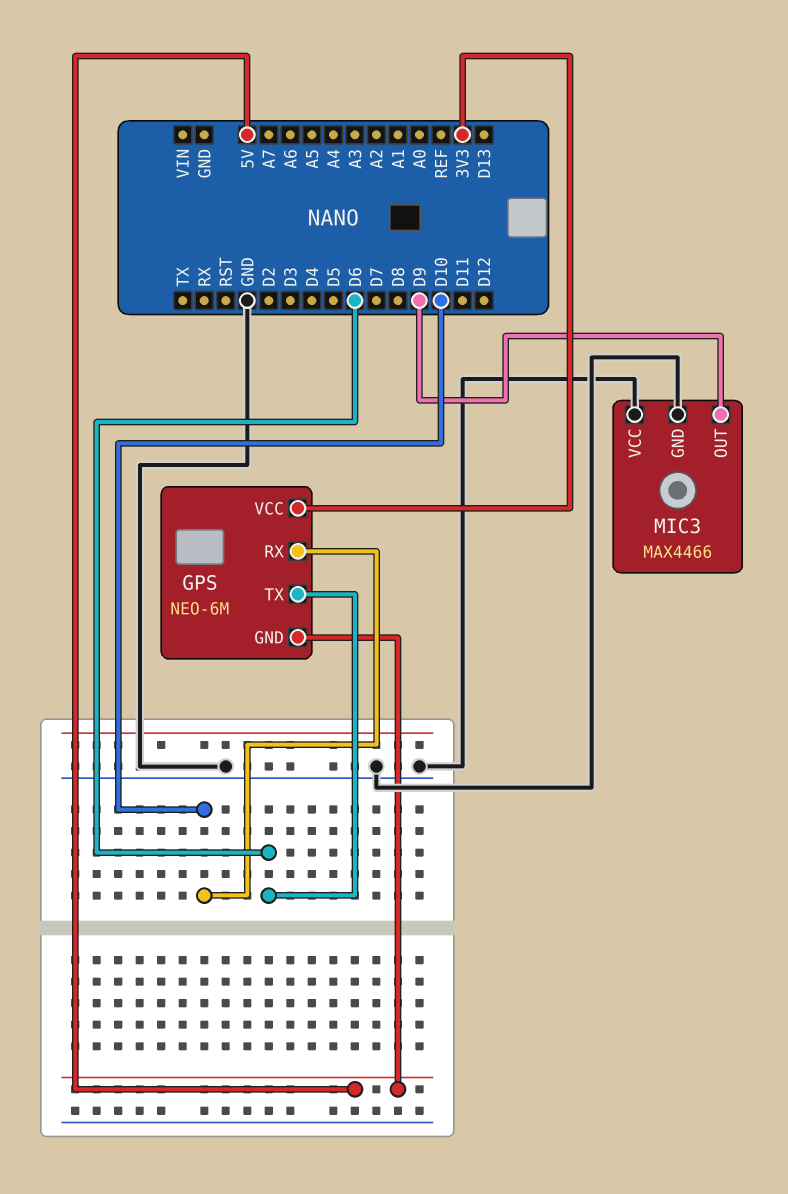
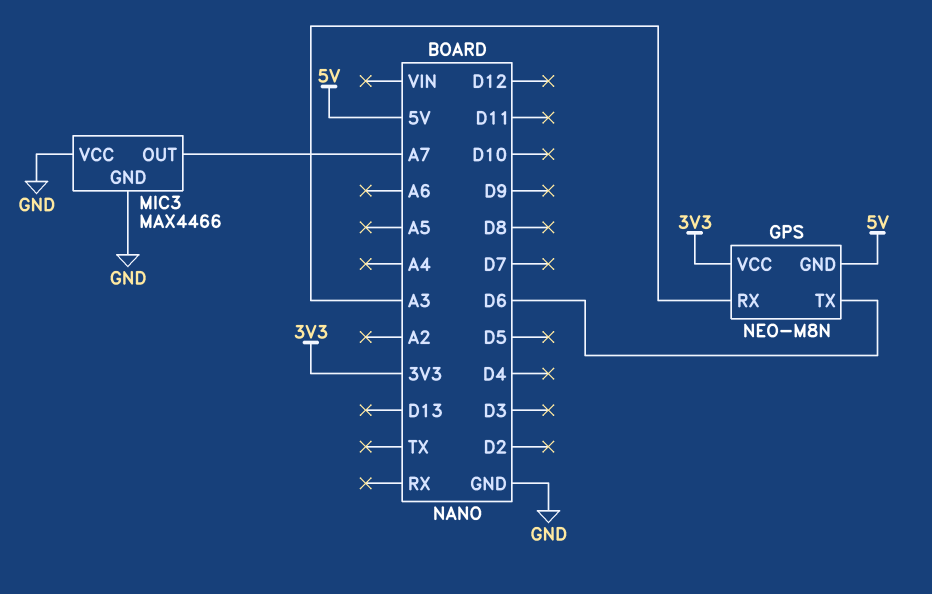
GPS: NEO-6M -> NEO-M8N
GPS pin RX: D10 -> A3
MIC3 pin OUT: D9 -> A7

